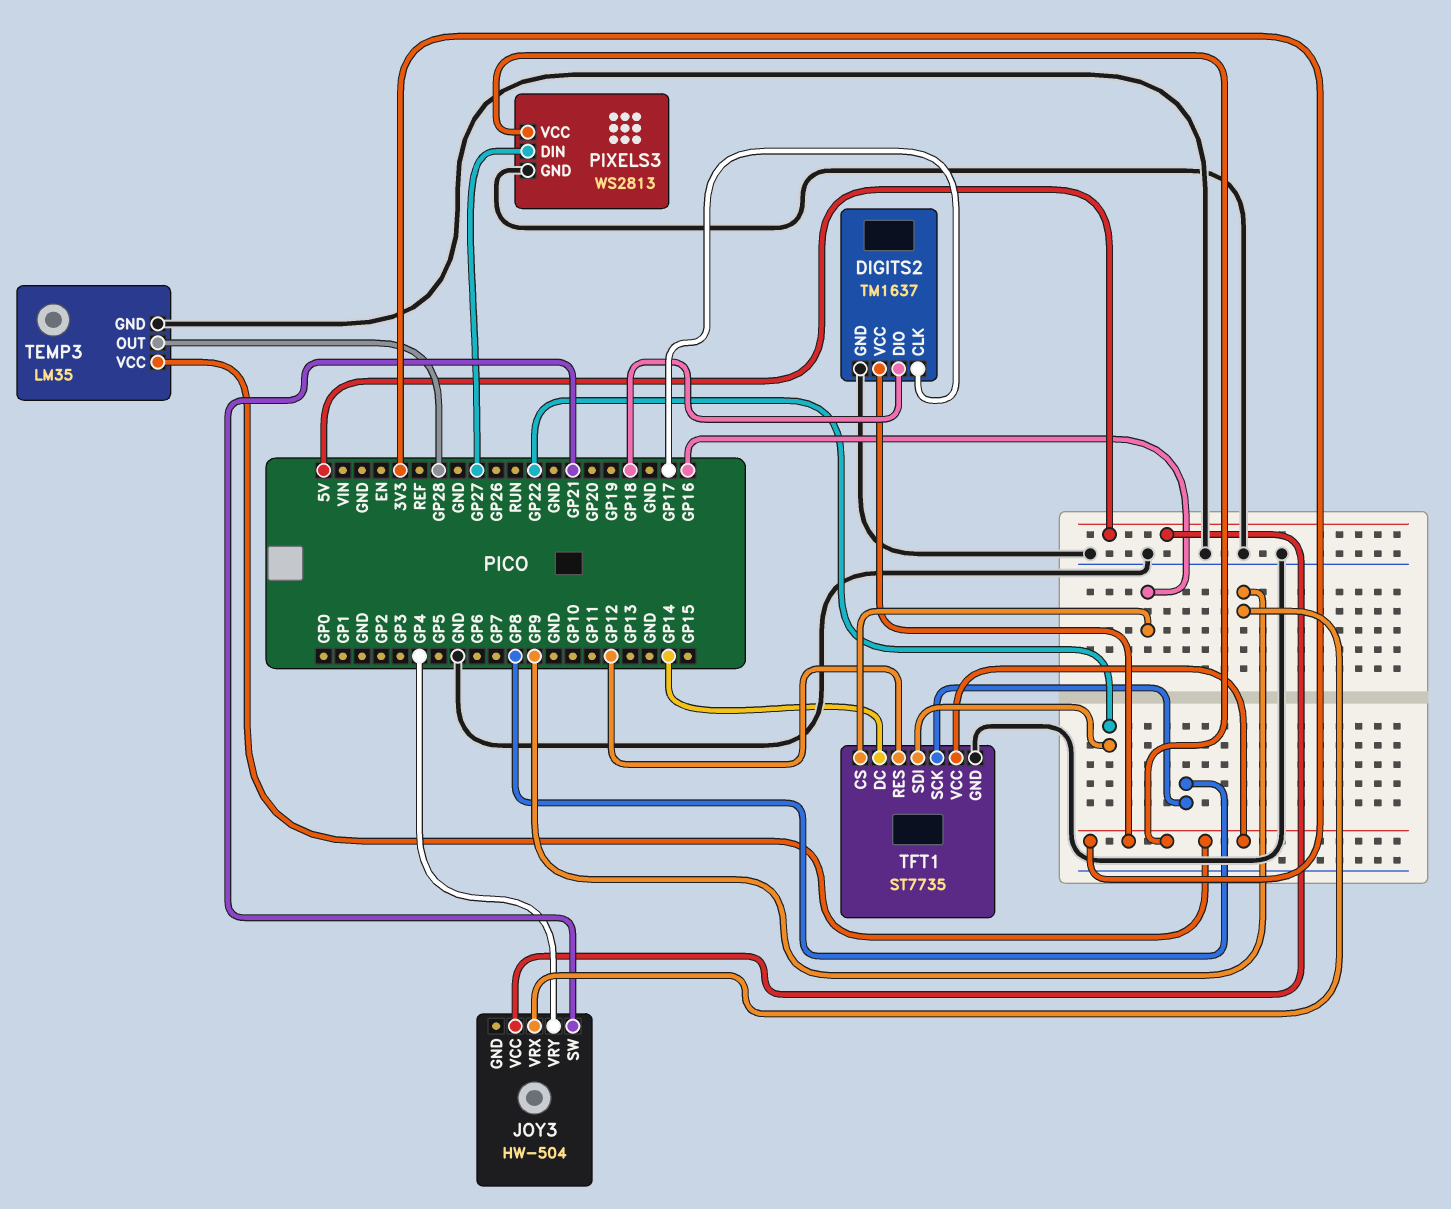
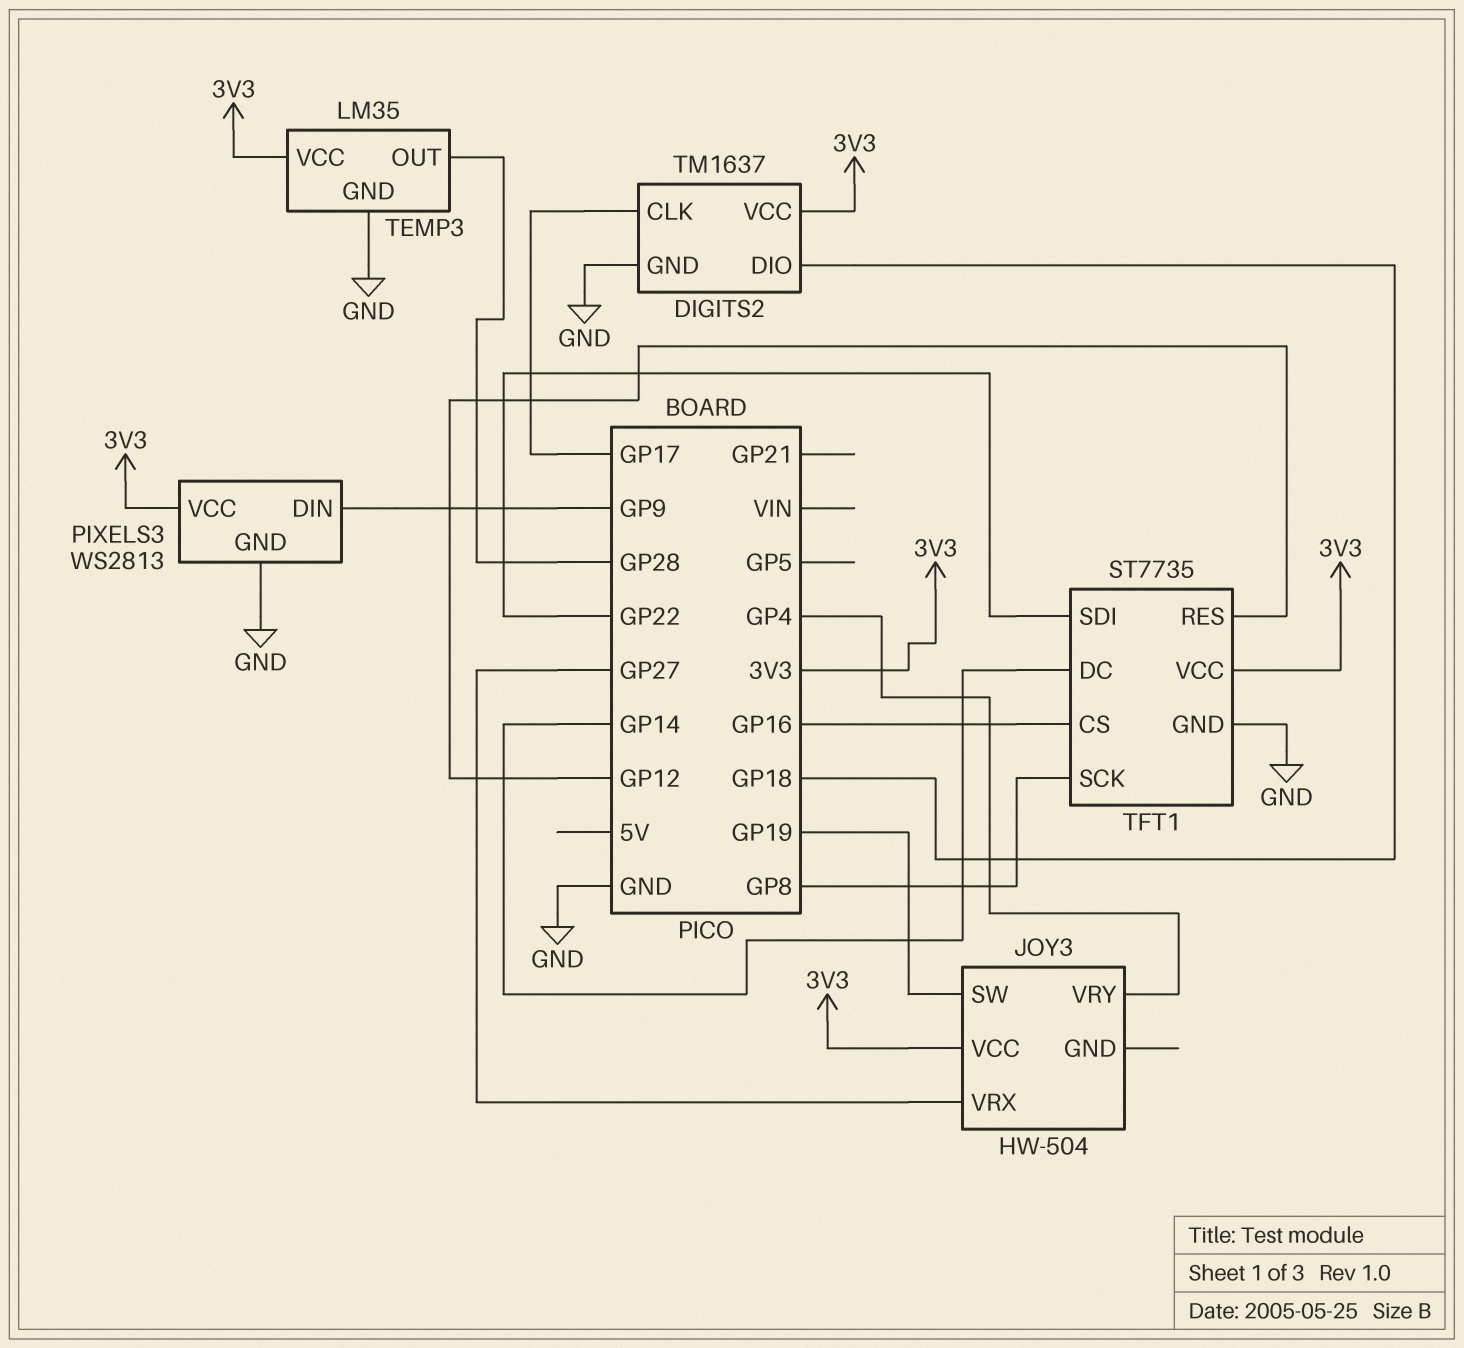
JOY3 pin SW: GP21 -> GP19
JOY3 pin VCC: 5V -> 3V3
JOY3 pin VRX: GP9 -> GP27
PIXELS3 pin DIN: GP27 -> GP9

